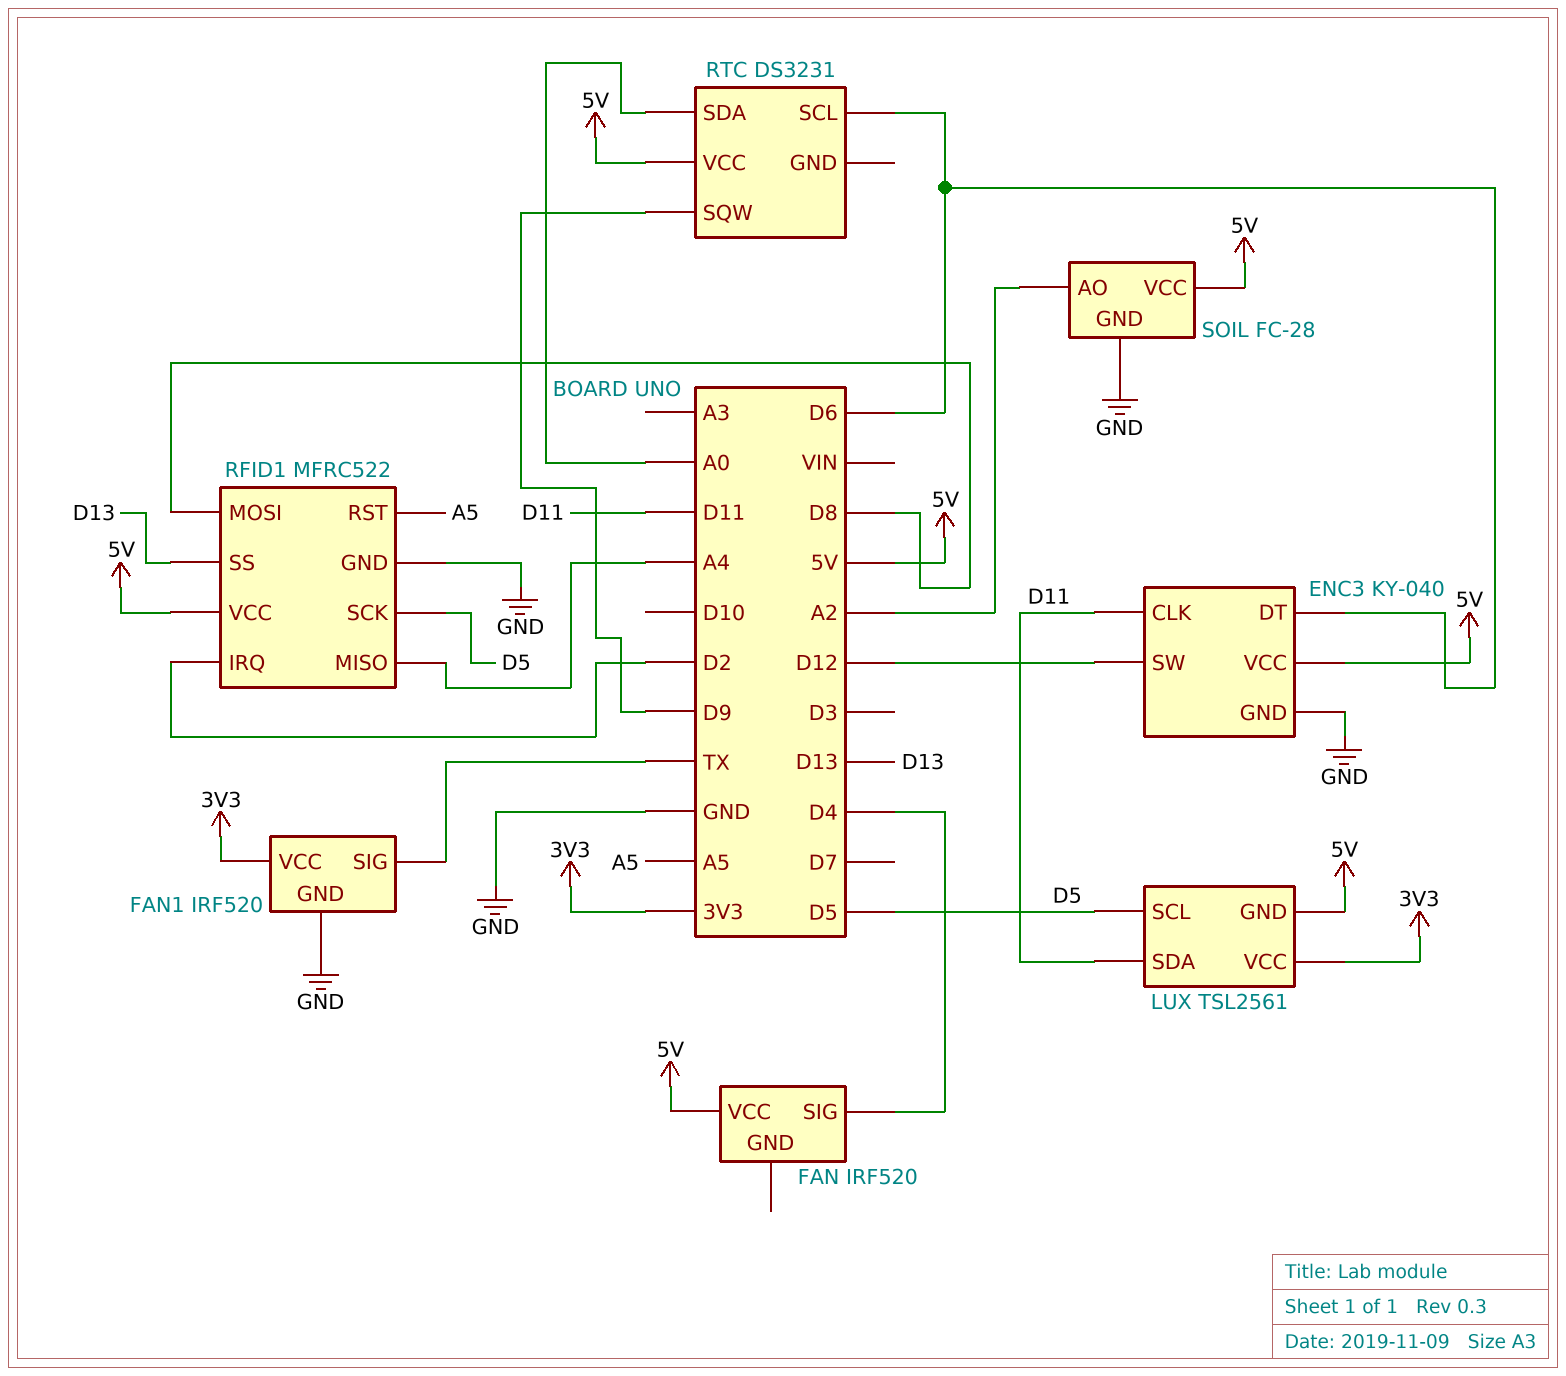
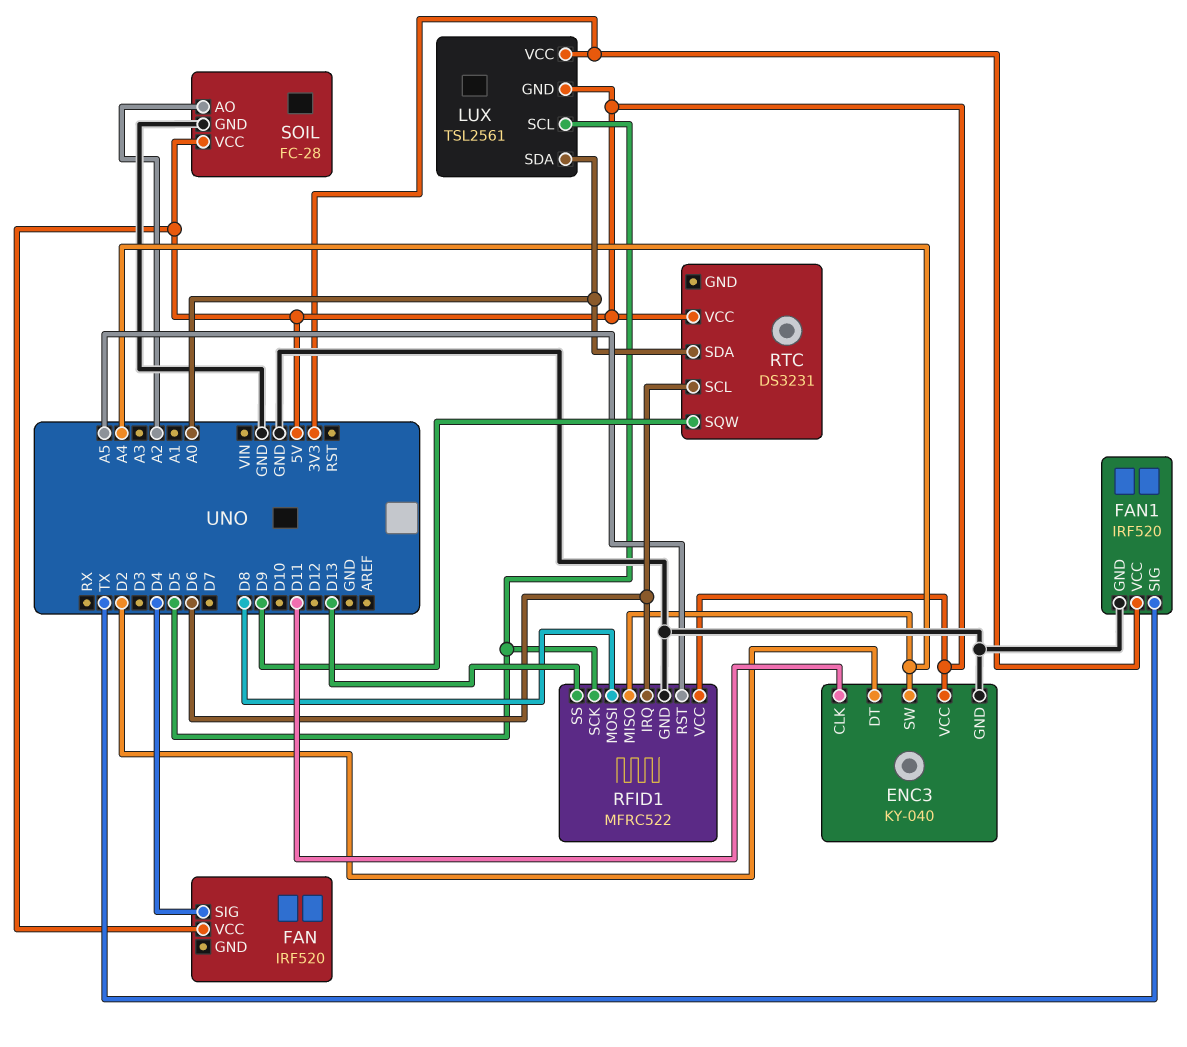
ENC3 pin DT: D6 -> D2
ENC3 pin SW: D12 -> A4
LUX pin SDA: D11 -> A0
RFID1 pin IRQ: D2 -> D6

